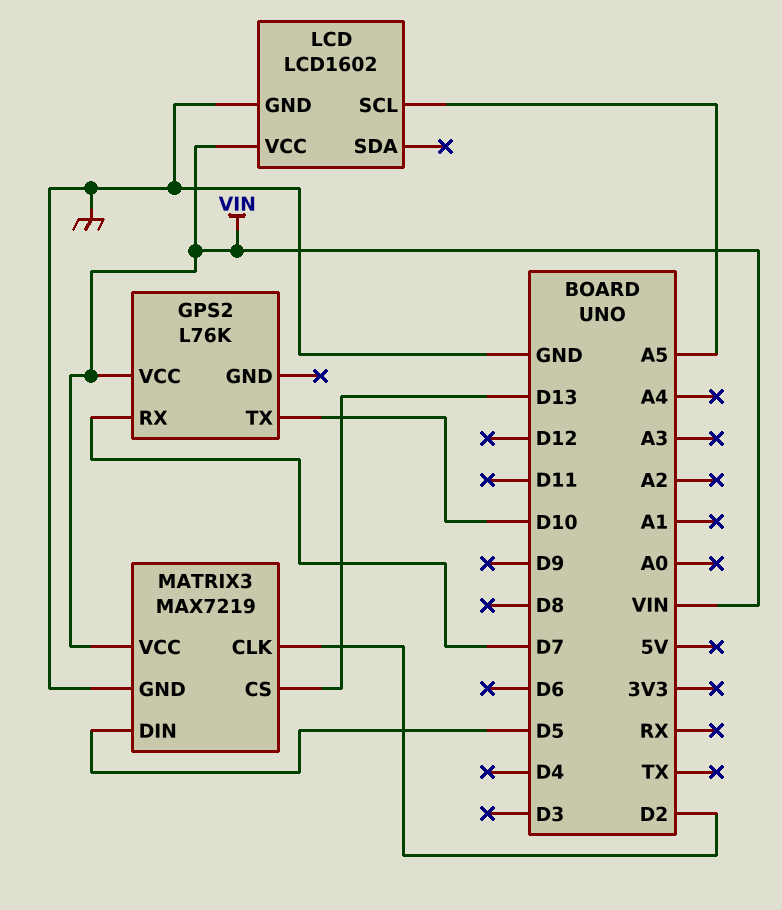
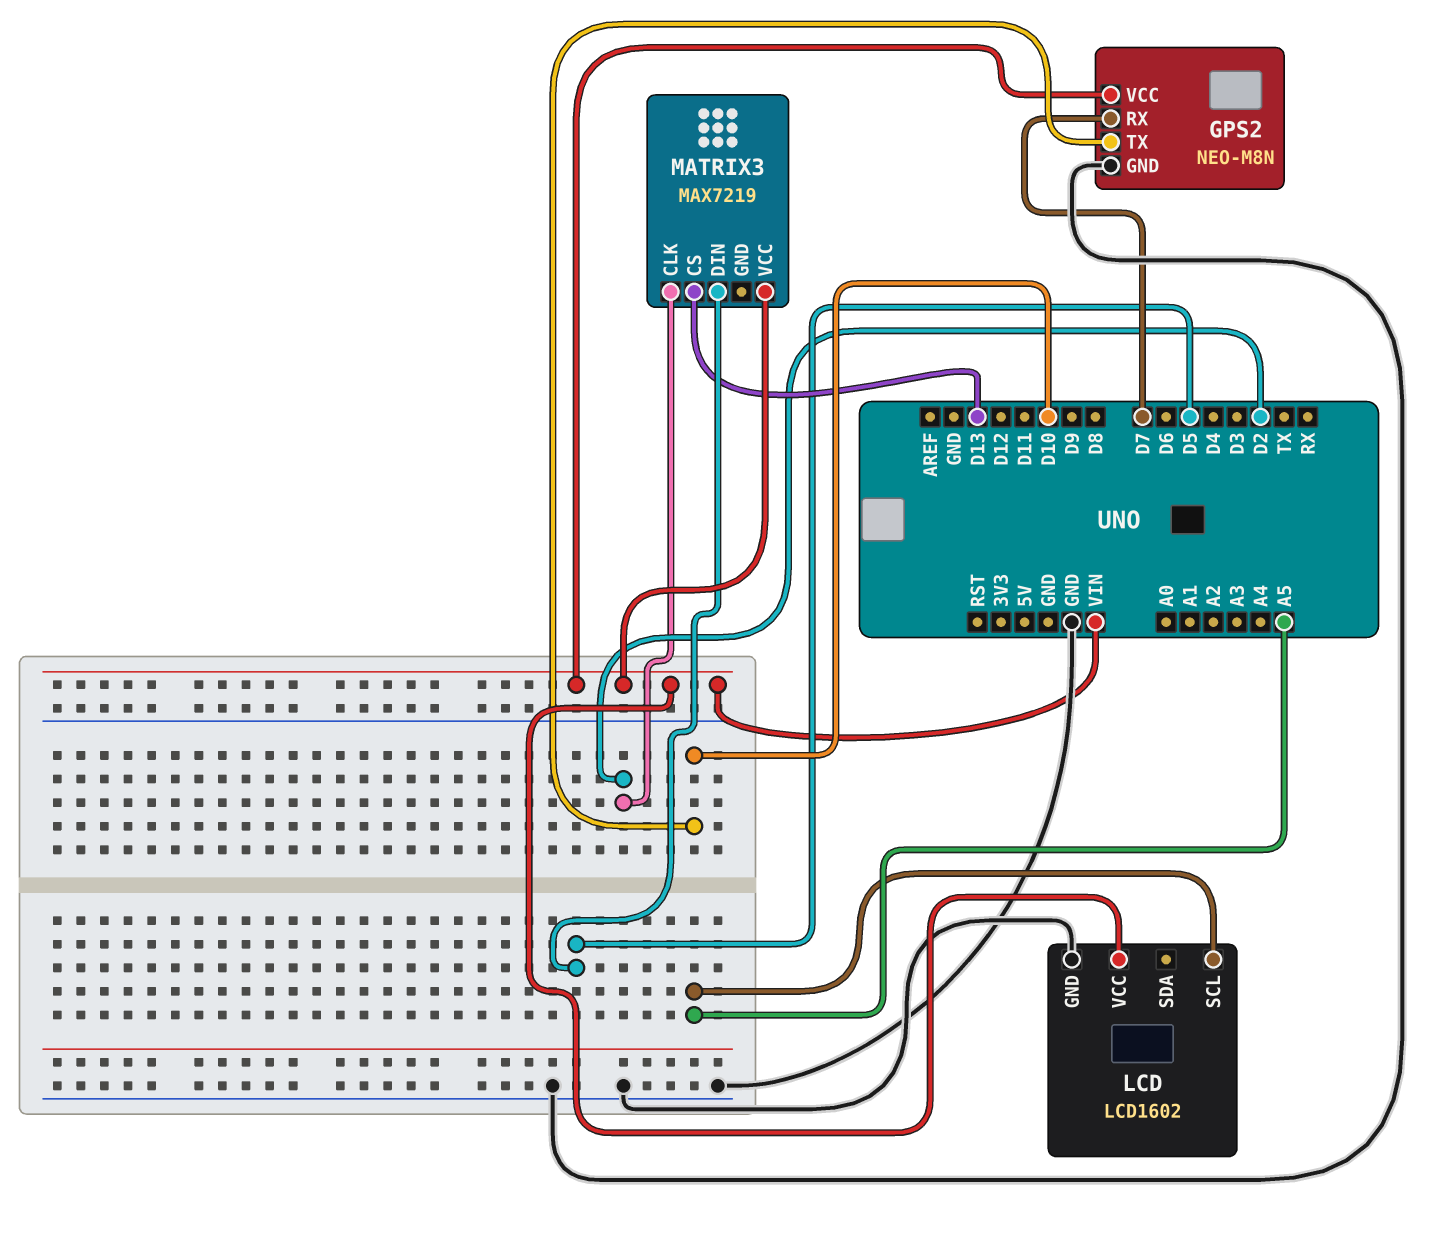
GPS2: L76K -> NEO-M8N
GPS2 pin GND: none -> GND
MATRIX3 pin GND: GND -> none

